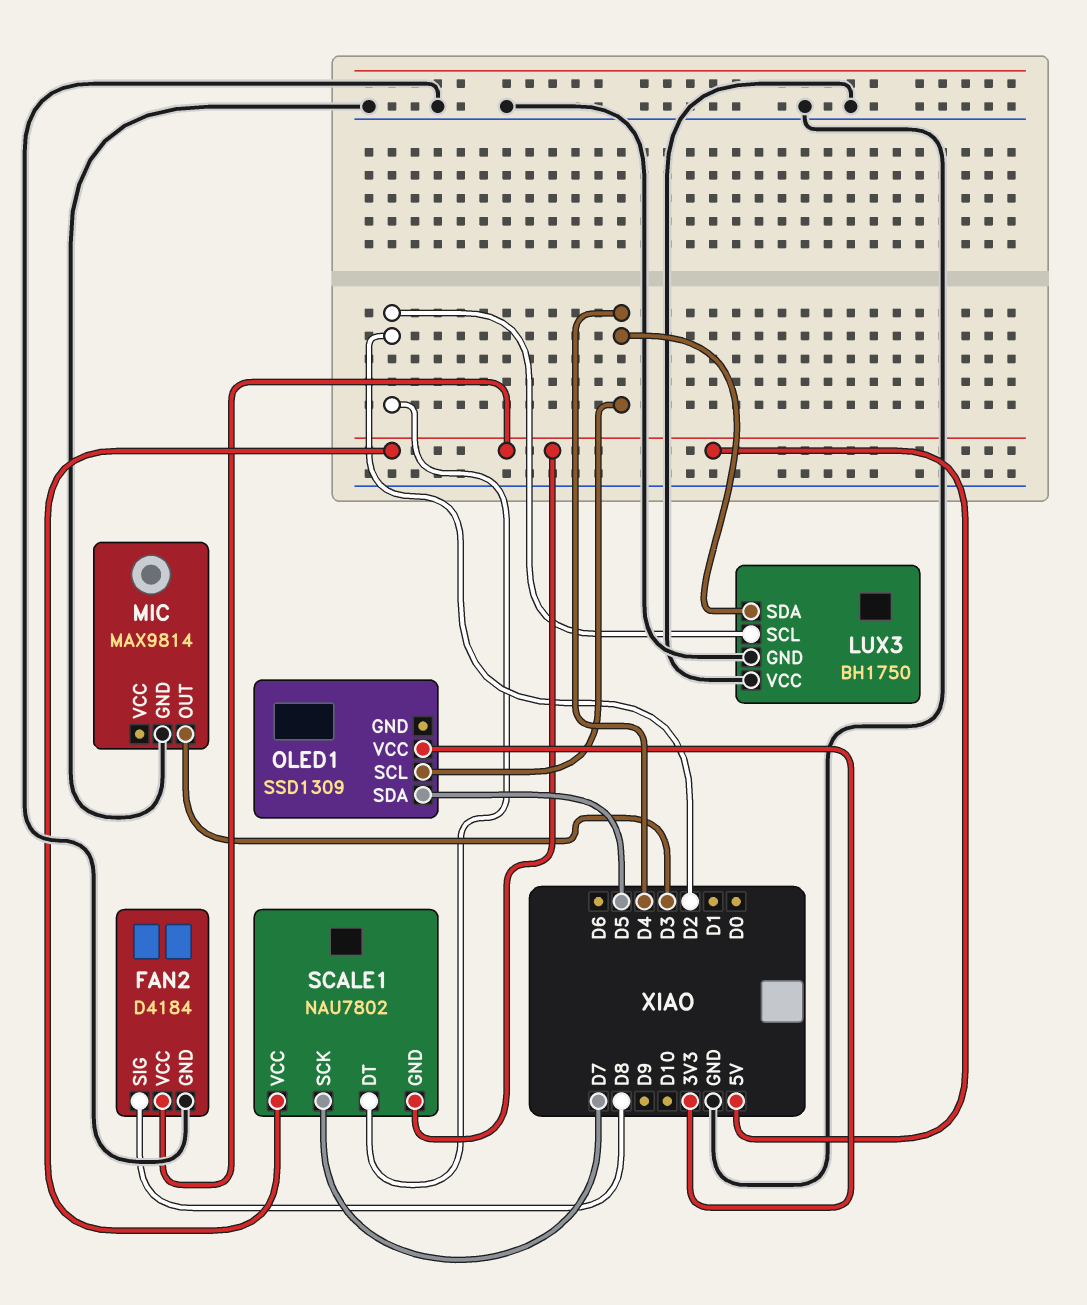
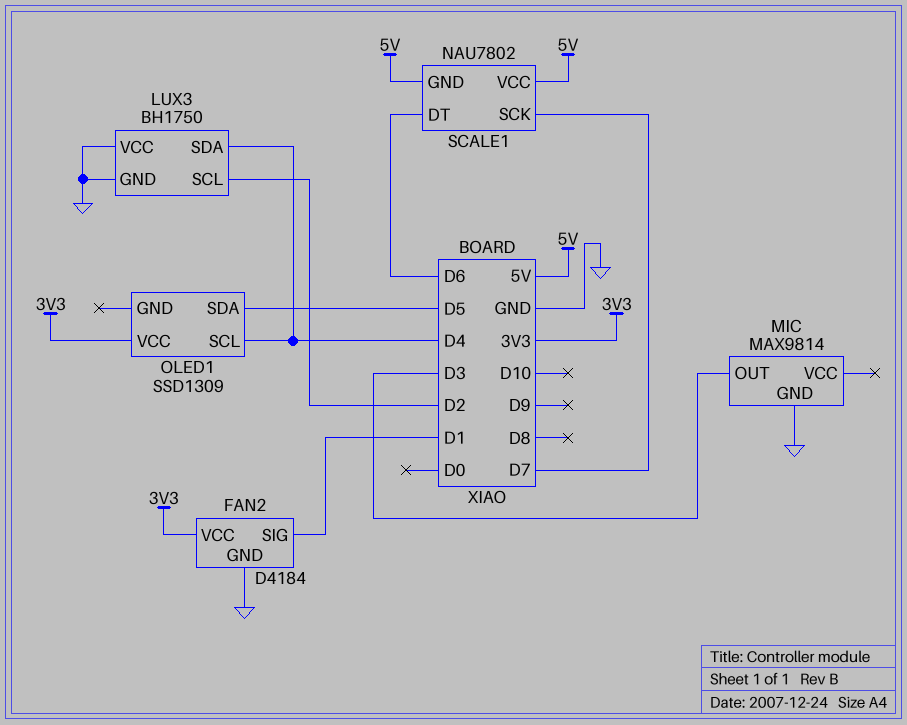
FAN2 pin SIG: D8 -> D1
FAN2 pin VCC: 5V -> 3V3
SCALE1 pin DT: D2 -> D6

